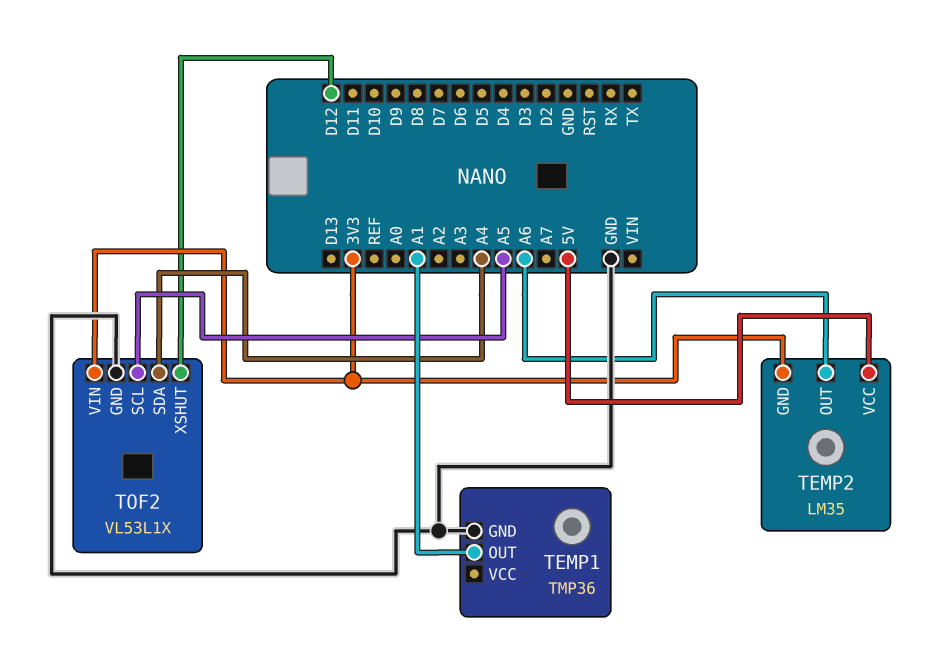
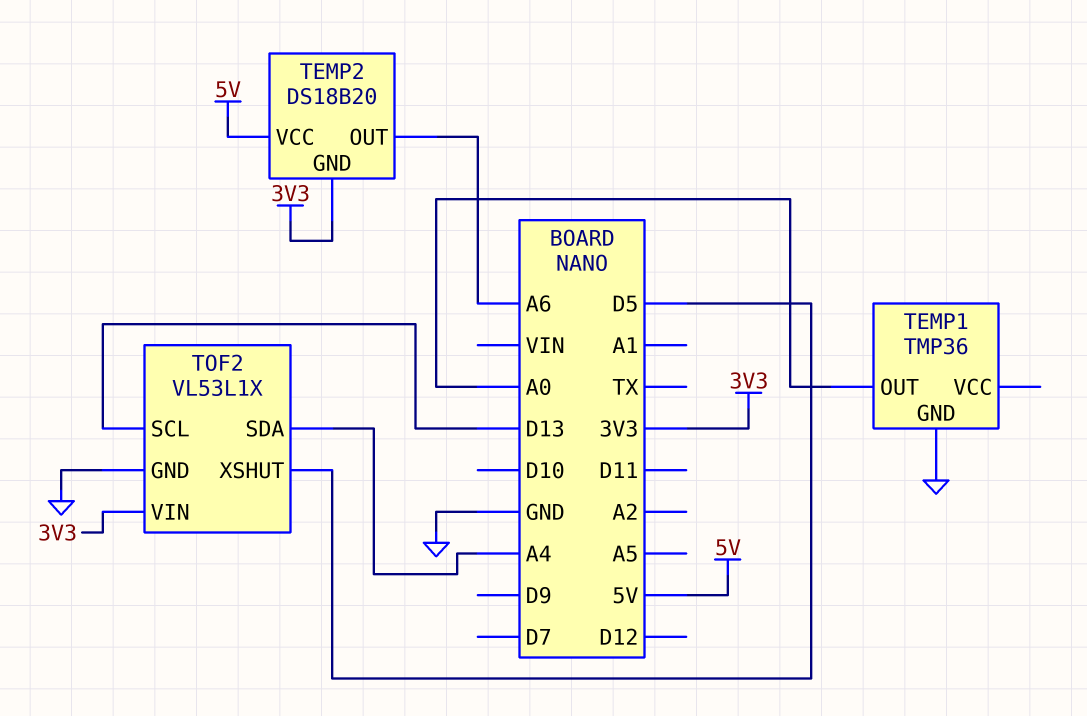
TEMP1 pin OUT: A1 -> A0
TEMP2: LM35 -> DS18B20
TOF2 pin SCL: A5 -> D13
TOF2 pin XSHUT: D12 -> D5

